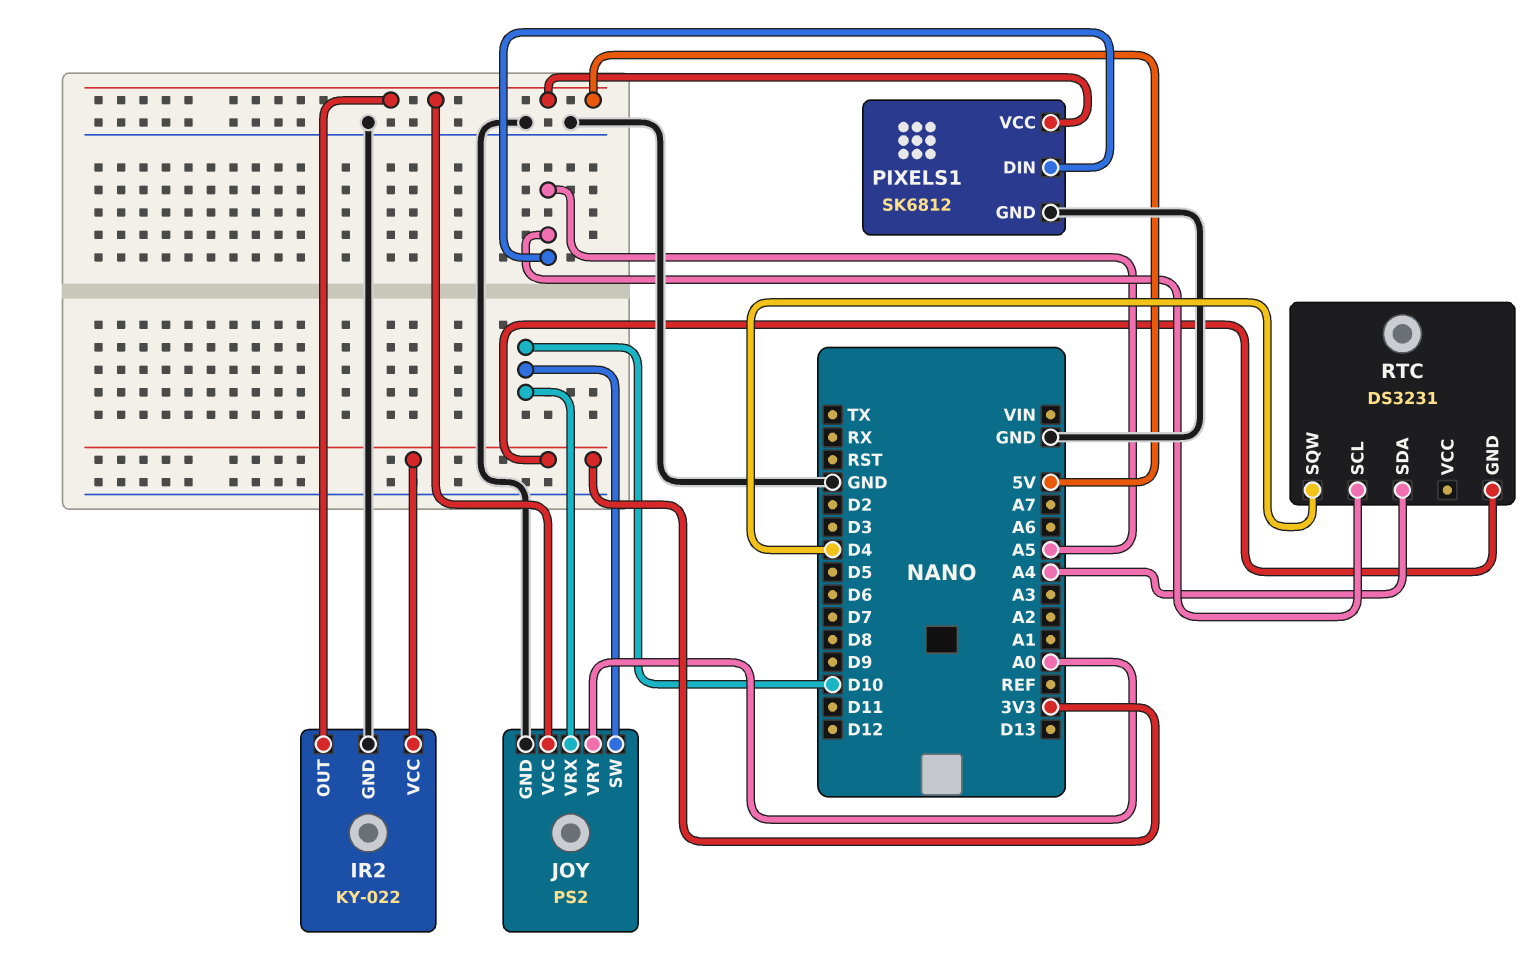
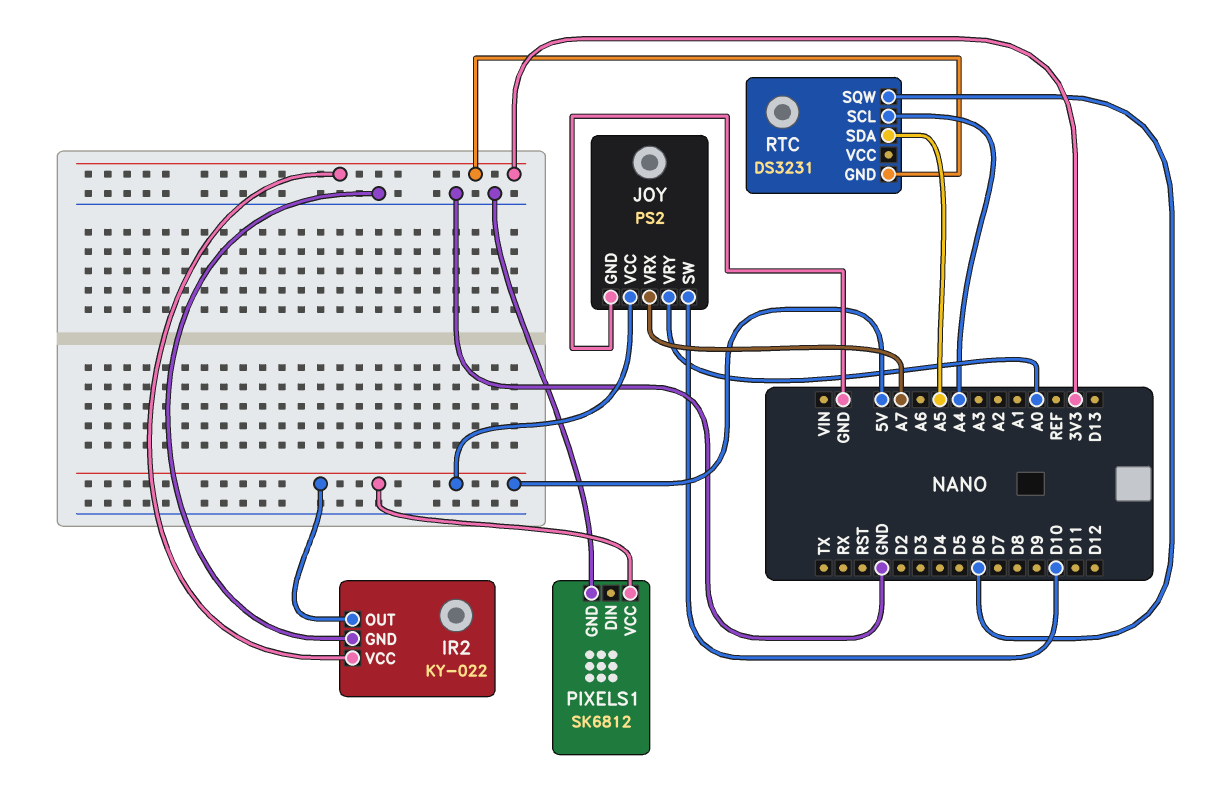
JOY pin VRX: D10 -> A7
PIXELS1 pin DIN: A5 -> none
RTC pin SCL: A5 -> A4
RTC pin SDA: A4 -> A5
RTC pin SQW: D4 -> D6

